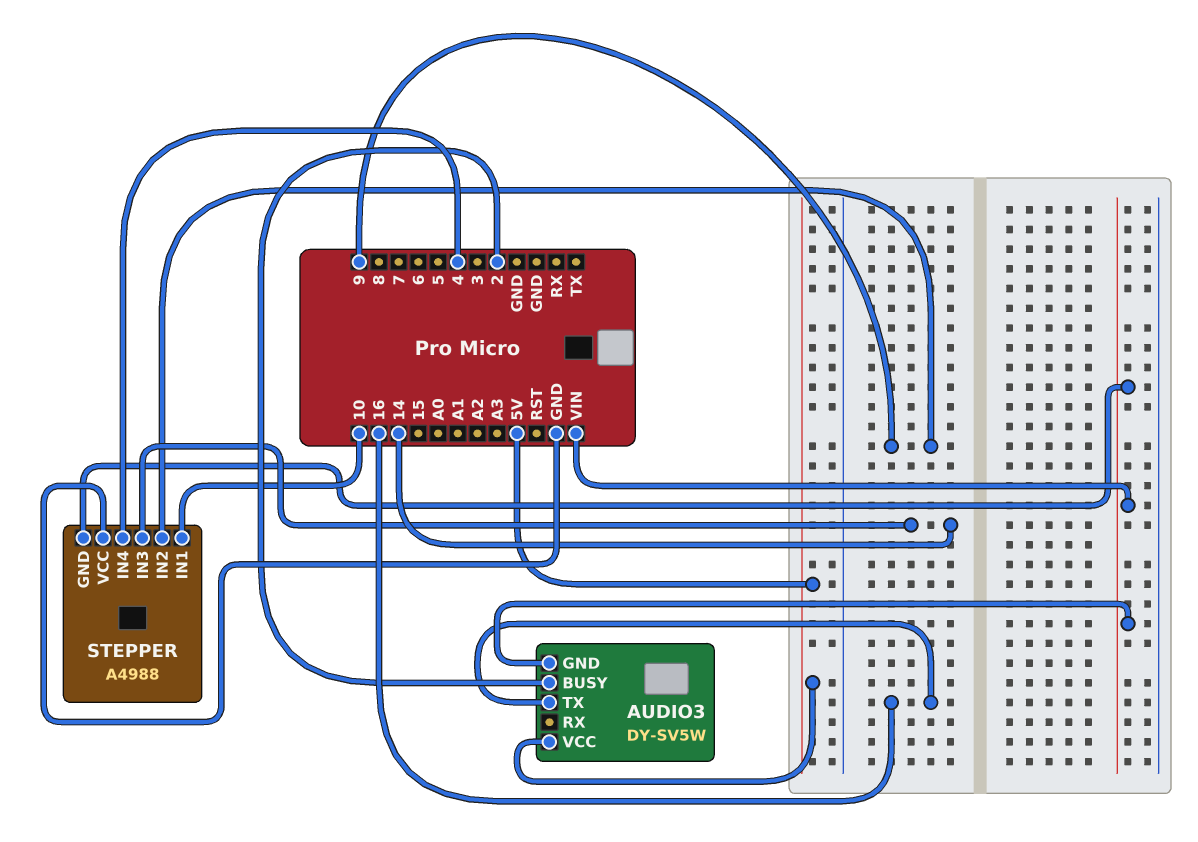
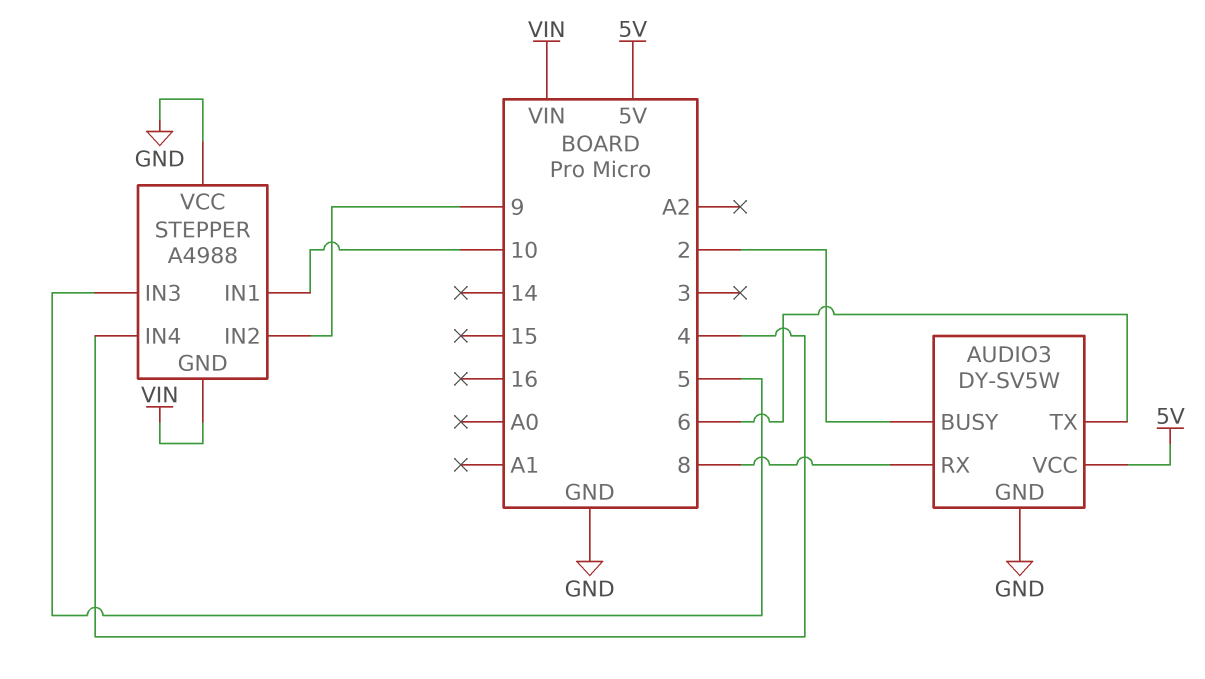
AUDIO3 pin GND: VIN -> GND
AUDIO3 pin RX: none -> 8
AUDIO3 pin TX: 16 -> 6
STEPPER pin IN3: 14 -> 5

